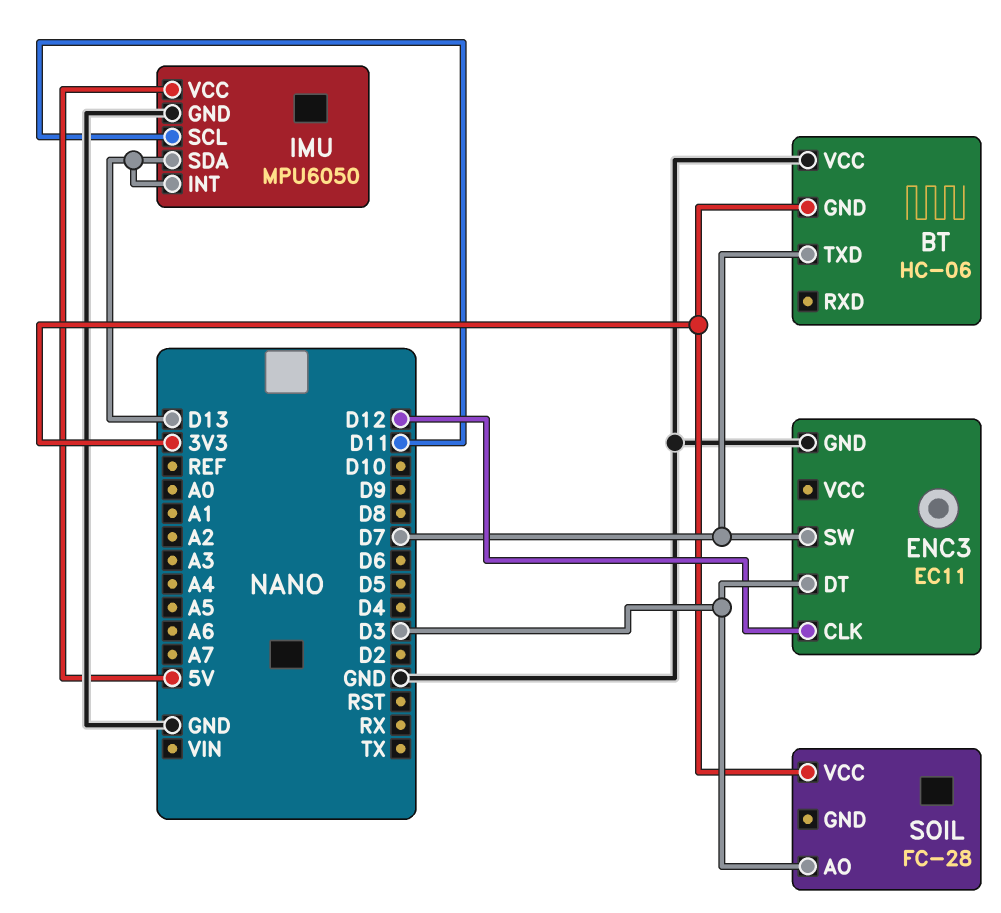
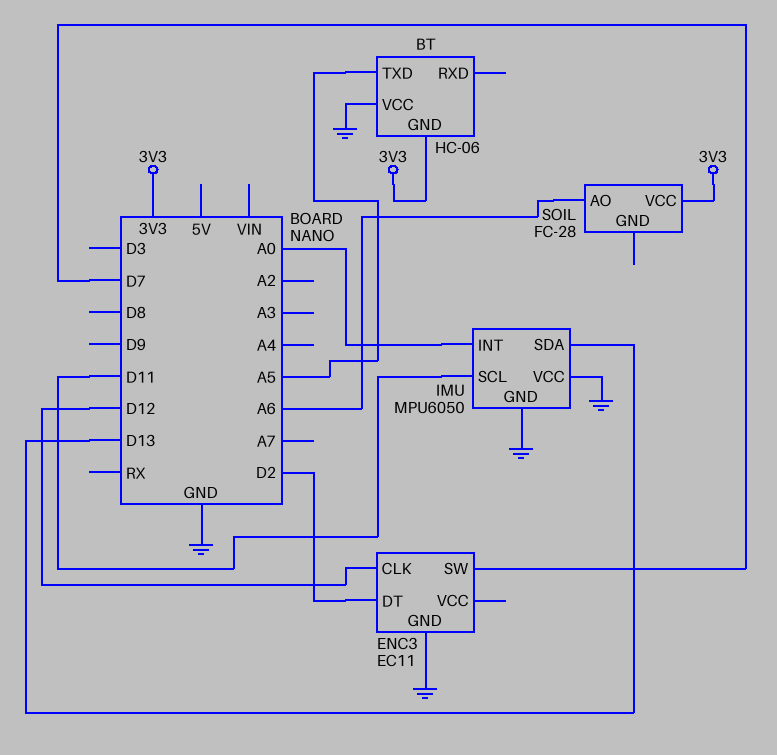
BT pin TXD: D7 -> A5
ENC3 pin DT: D3 -> D2
IMU pin INT: D13 -> A0
IMU pin VCC: 5V -> GND
SOIL pin AO: D3 -> A6

